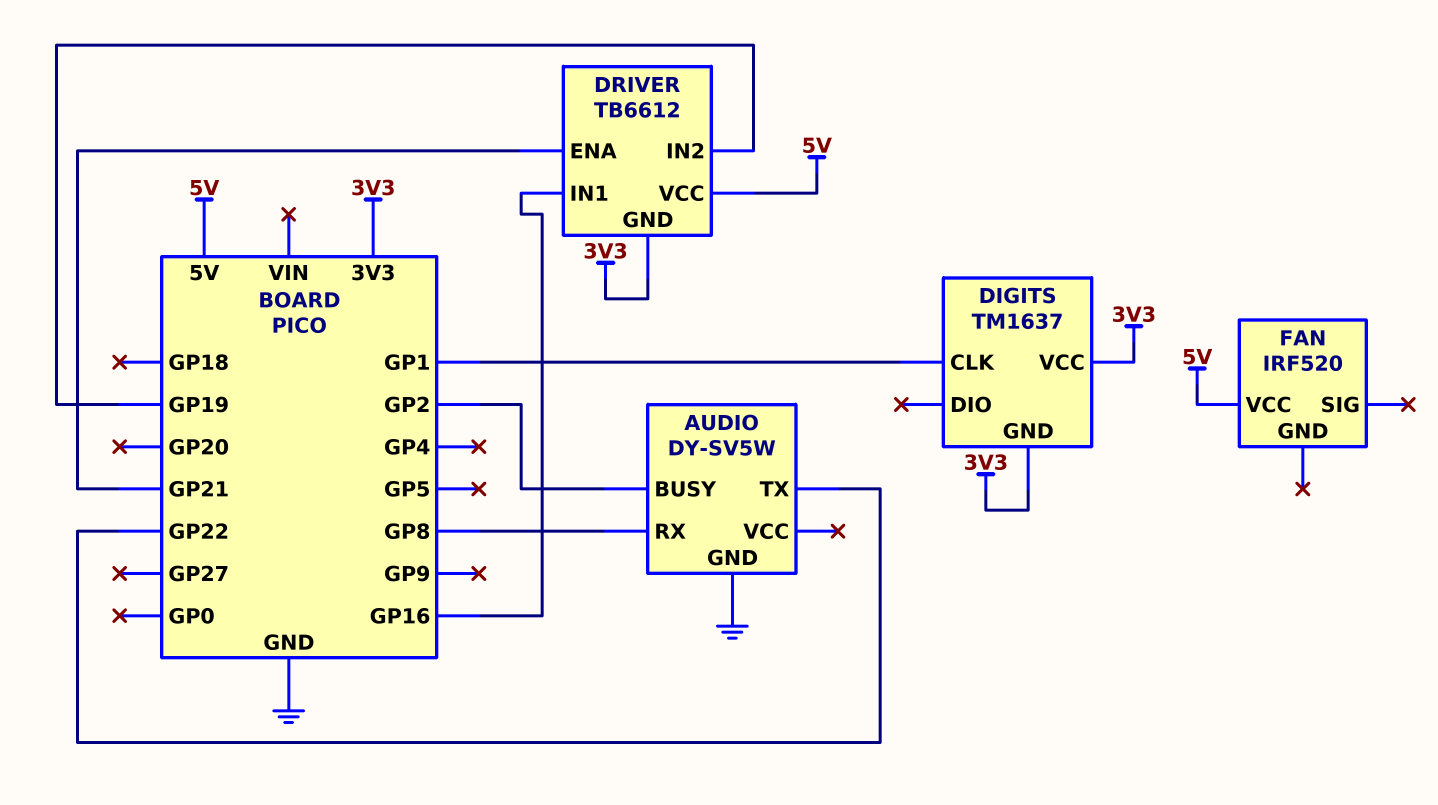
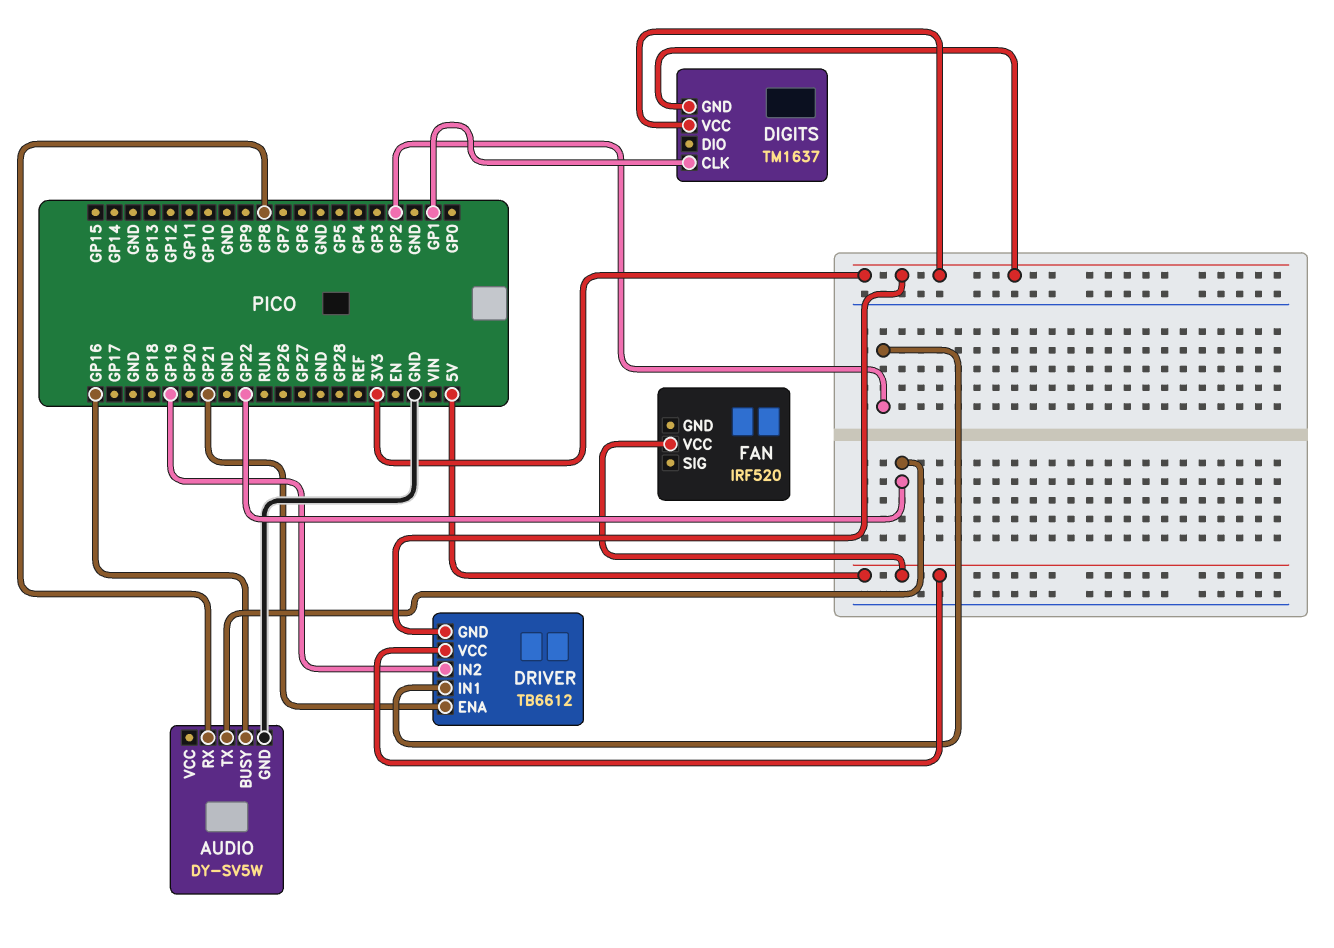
AUDIO pin BUSY: GP2 -> GP16
DRIVER pin IN1: GP16 -> GP2

